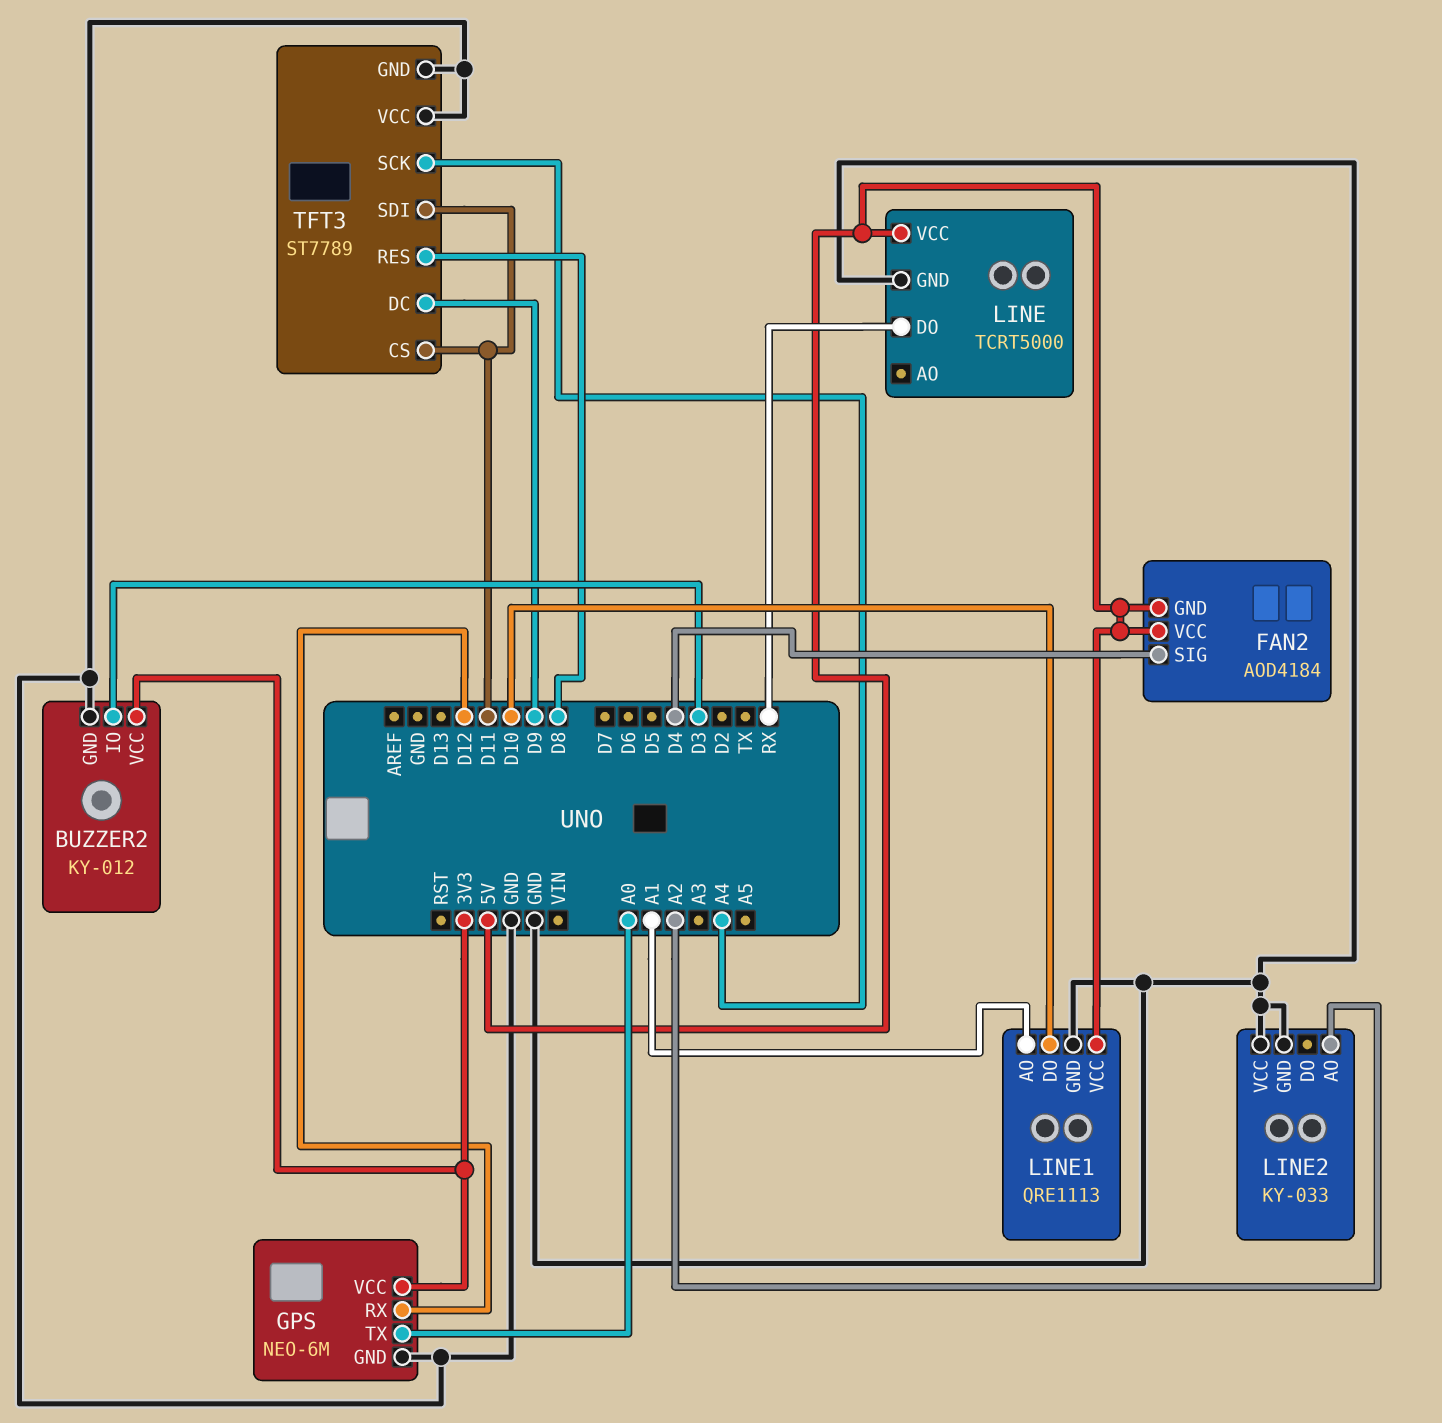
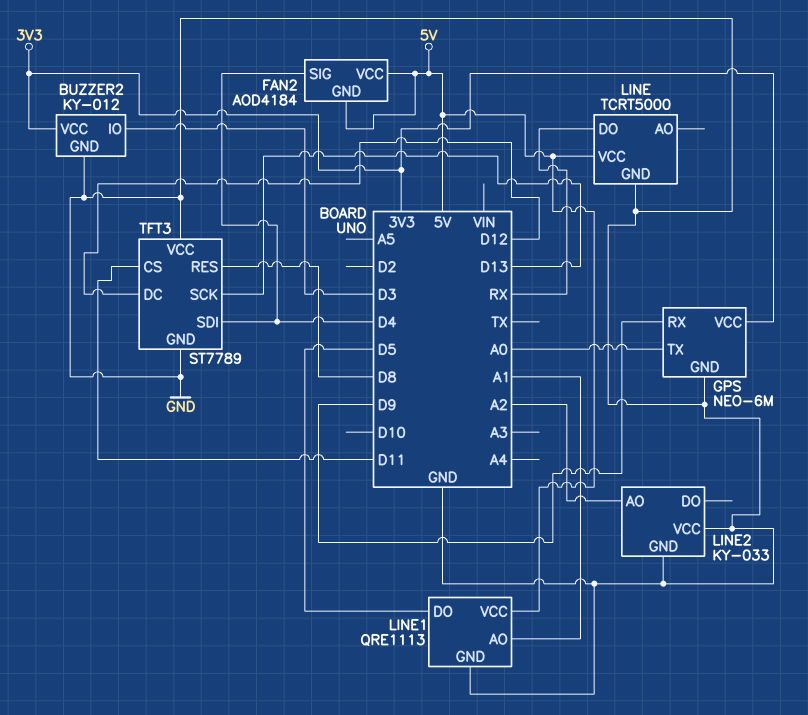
GPS pin RX: D12 -> D9
LINE1 pin DO: D10 -> D5
TFT3 pin DC: D9 -> D12
TFT3 pin SCK: A4 -> D13
TFT3 pin SDI: D11 -> D4

